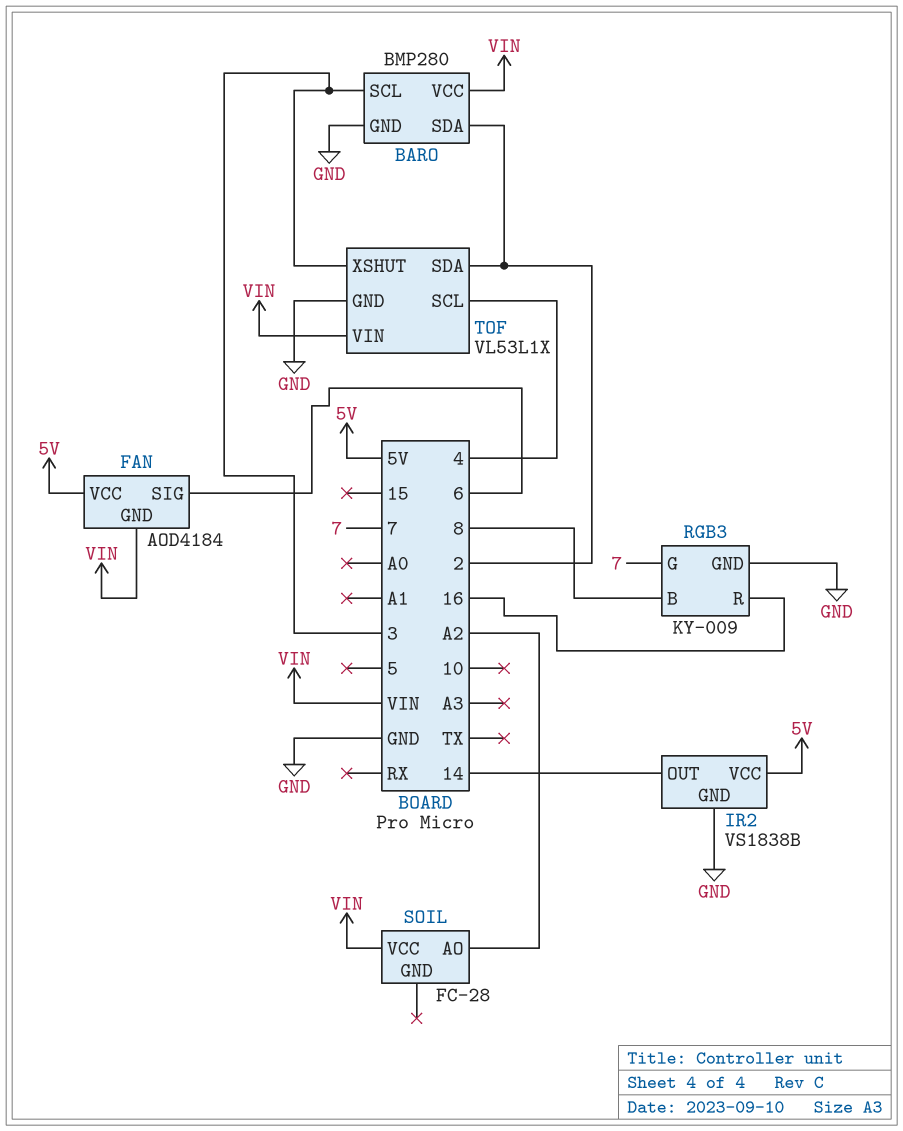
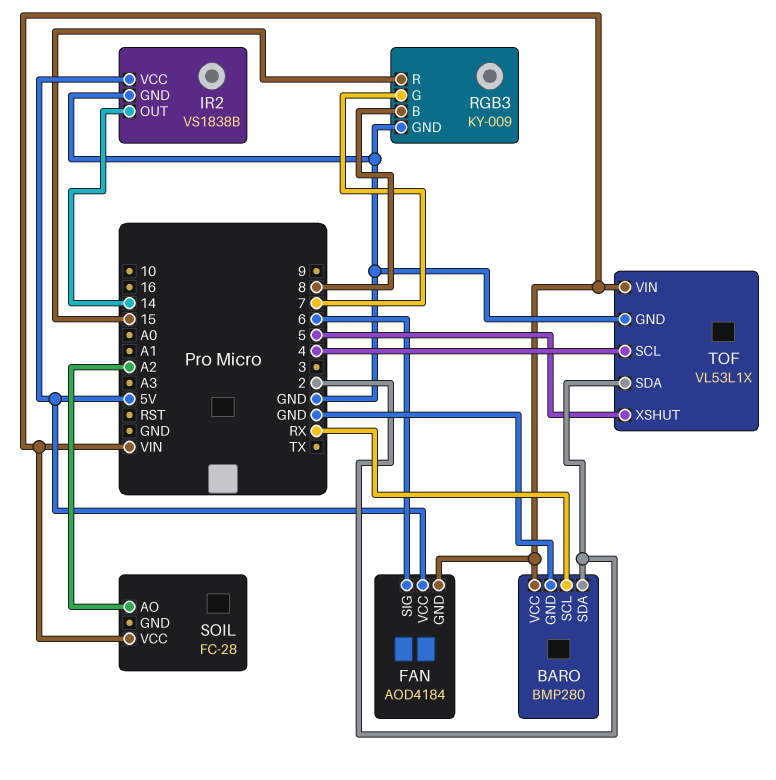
BARO pin SCL: 3 -> RX
RGB3 pin R: 16 -> 15
TOF pin XSHUT: 3 -> 5

